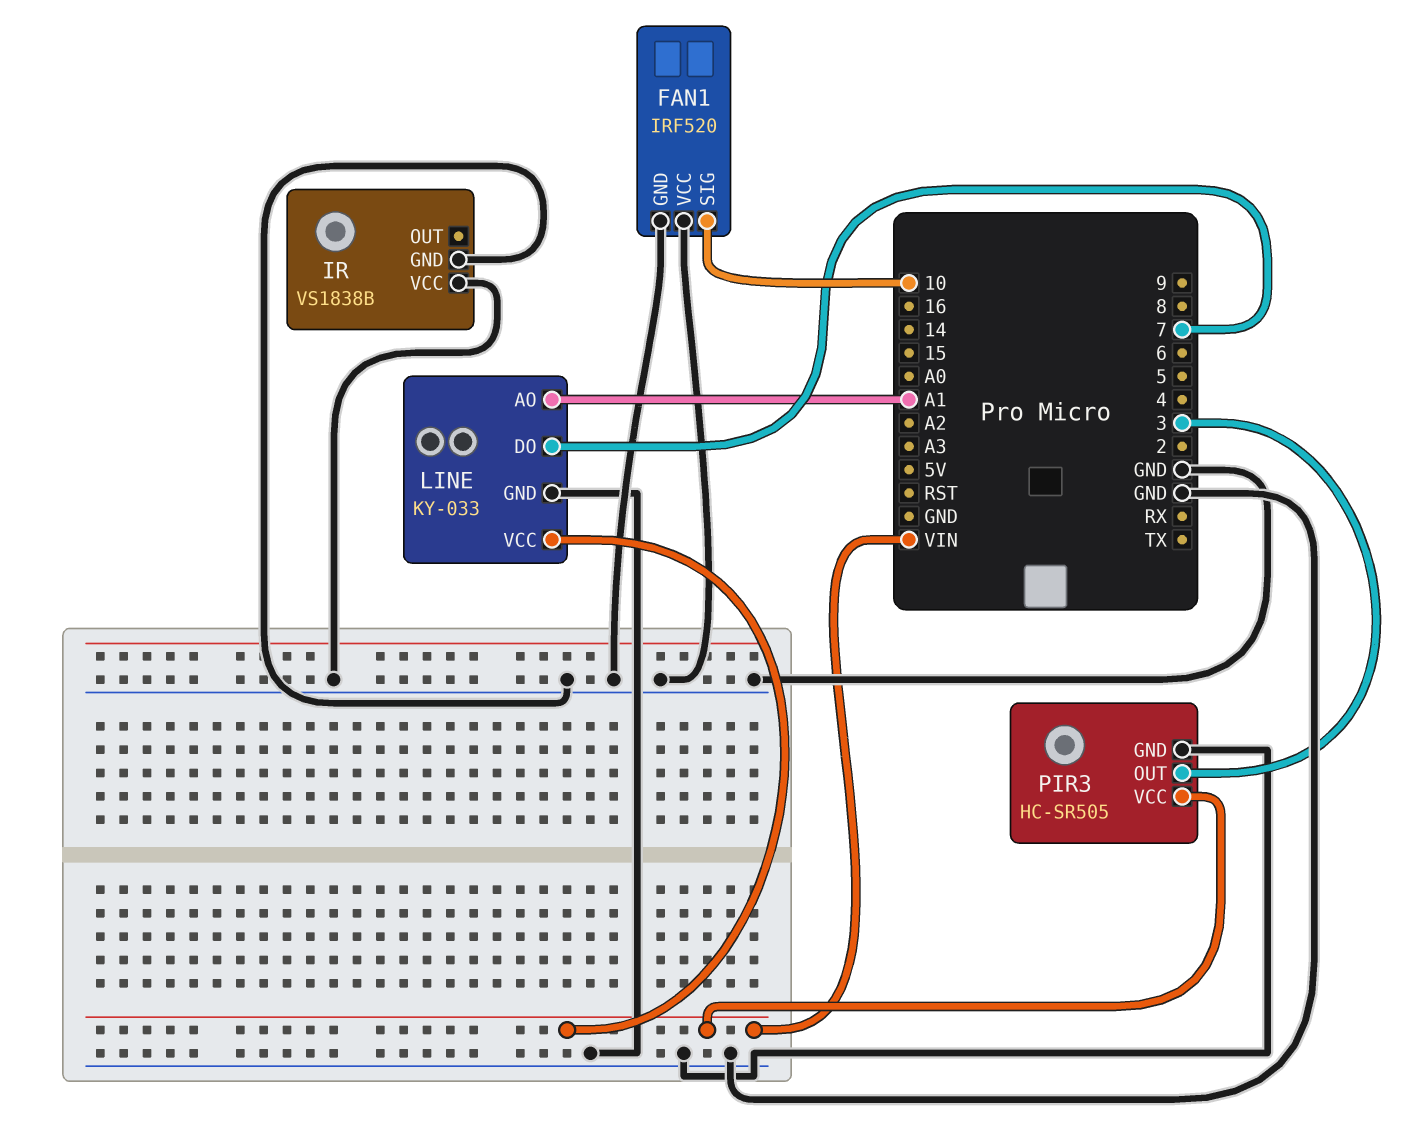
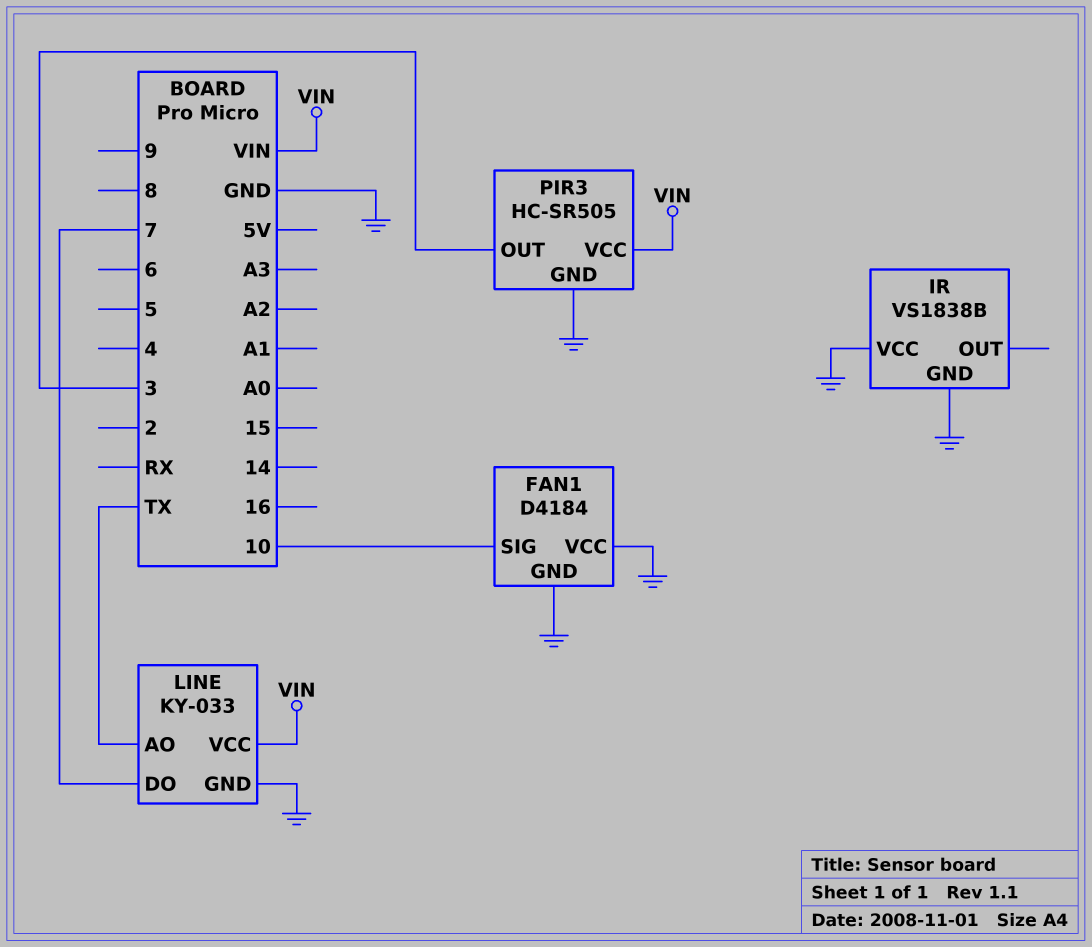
FAN1: IRF520 -> D4184
LINE pin AO: A1 -> TX

